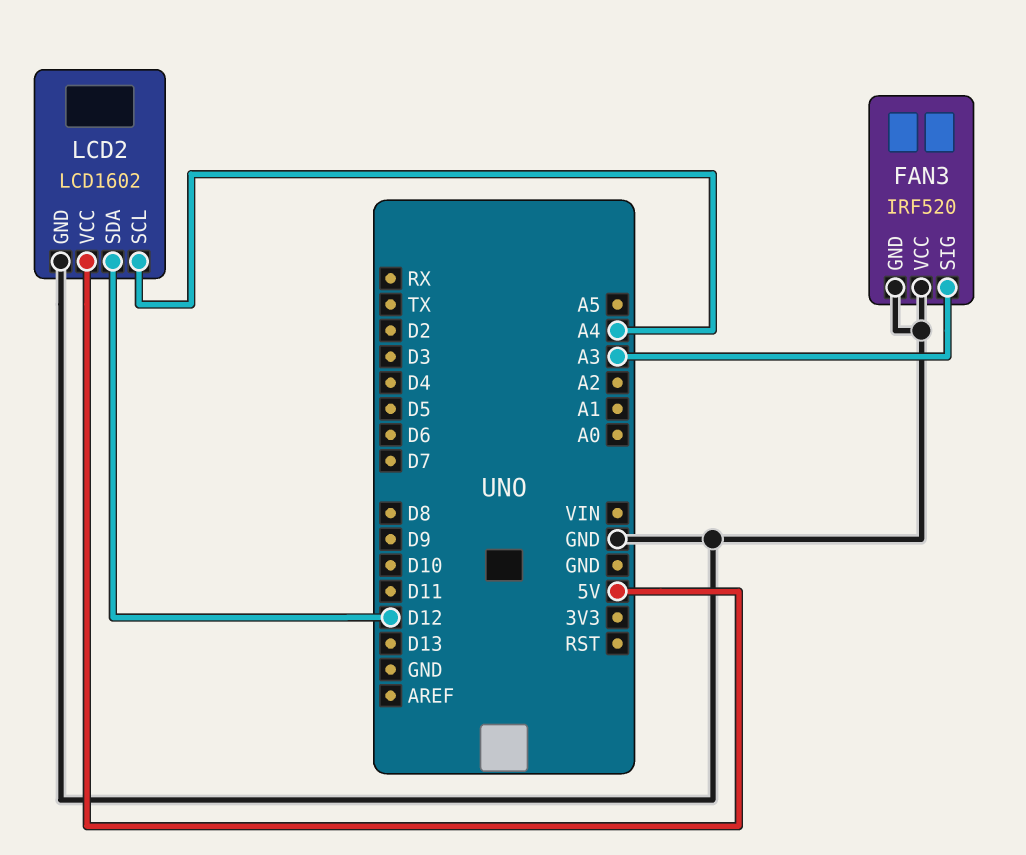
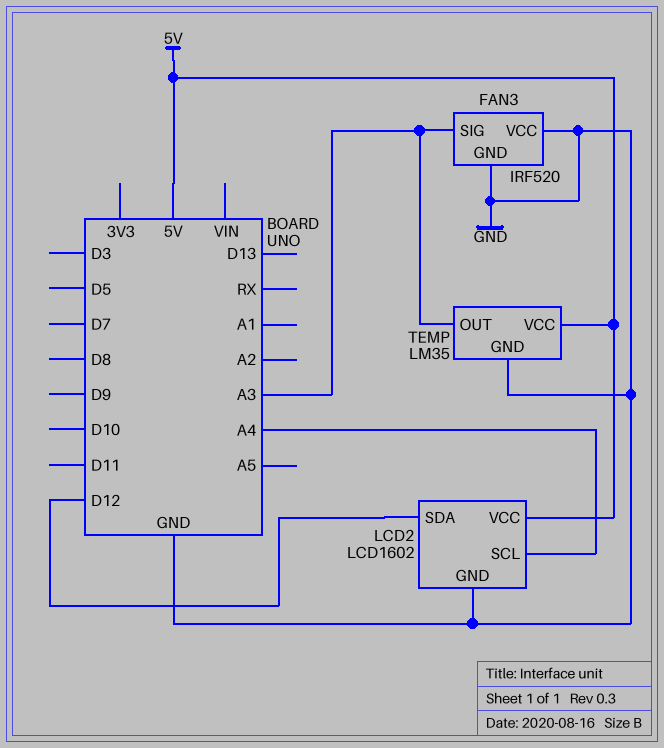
TEMP: none -> LM35
TEMP pin GND: none -> GND
TEMP pin OUT: none -> A3
TEMP pin VCC: none -> 5V

